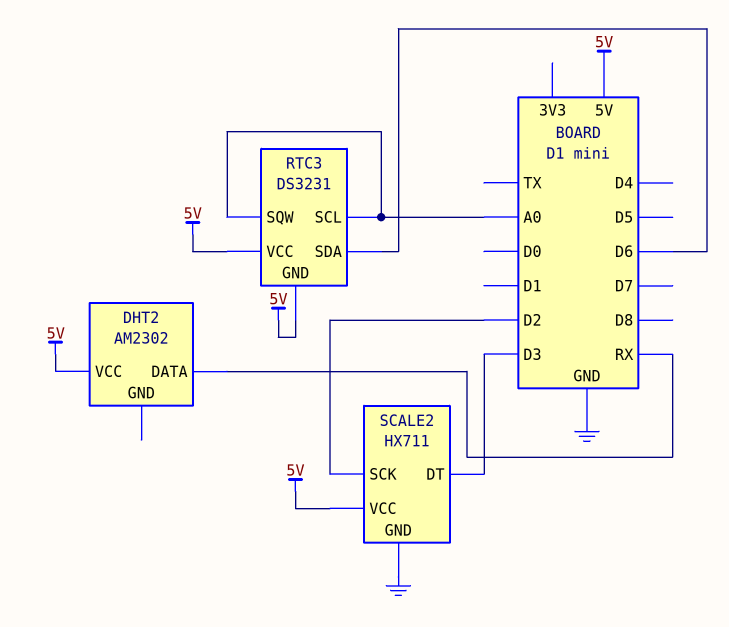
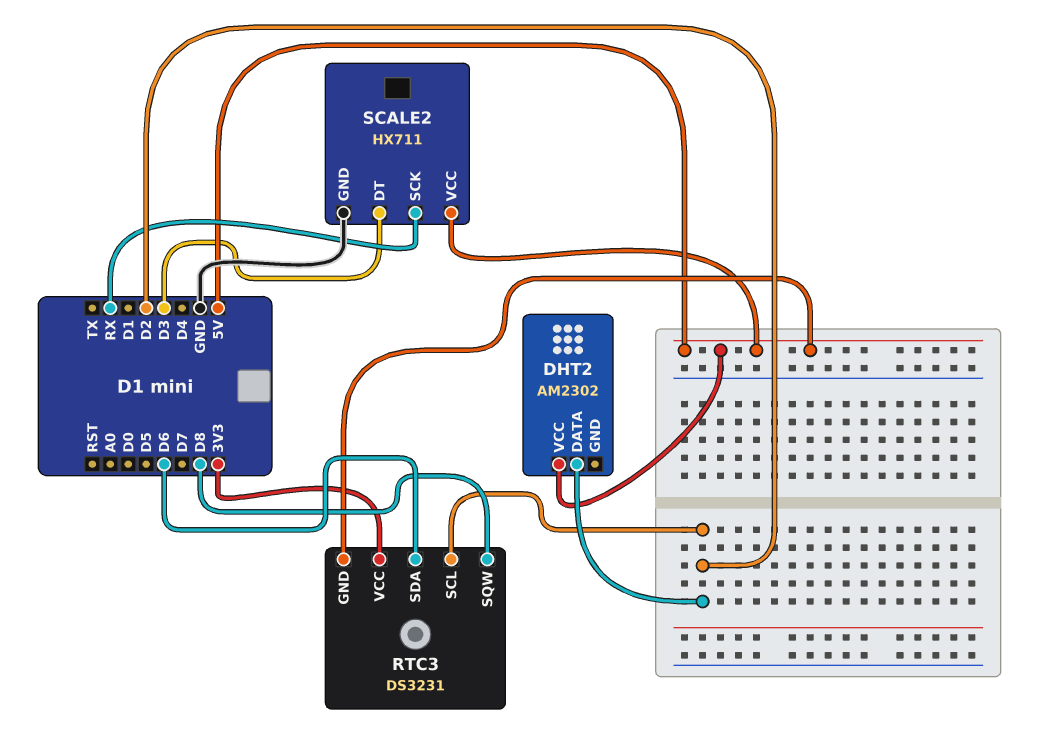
DHT2 pin DATA: RX -> D2
RTC3 pin SCL: A0 -> D2
RTC3 pin SQW: A0 -> D8
RTC3 pin VCC: 5V -> 3V3
SCALE2 pin SCK: D2 -> RX

